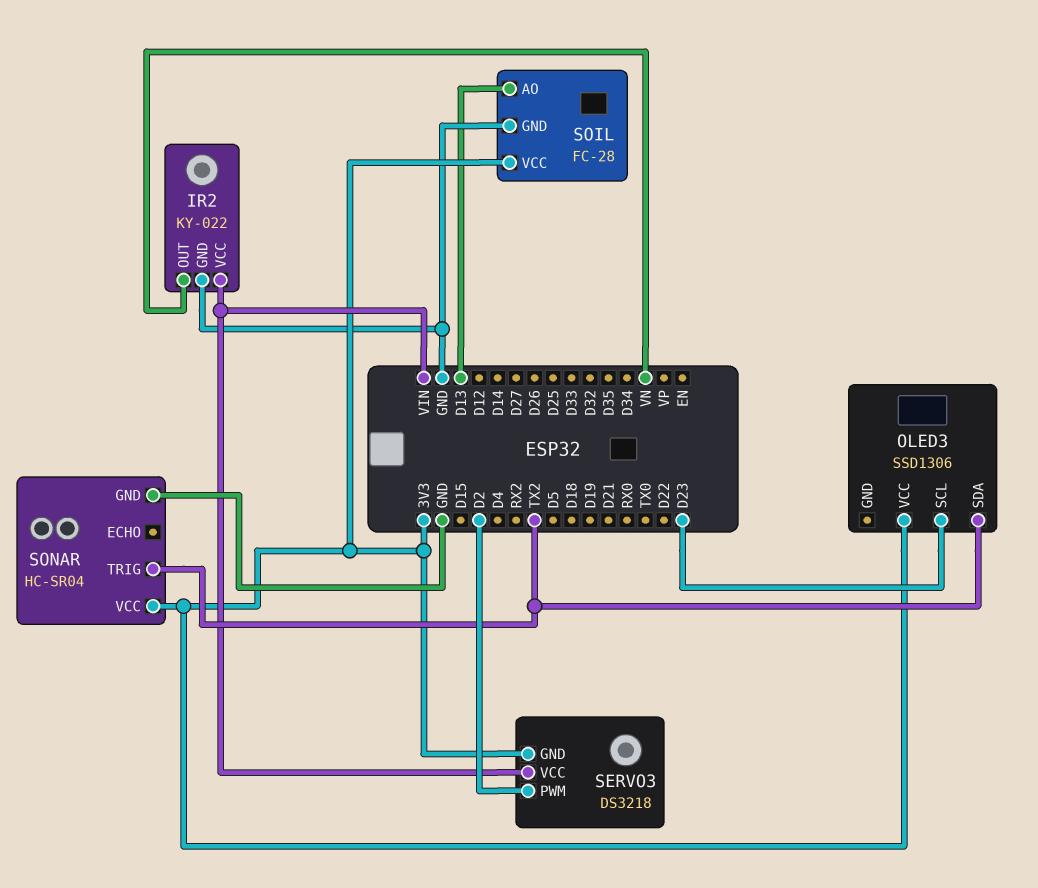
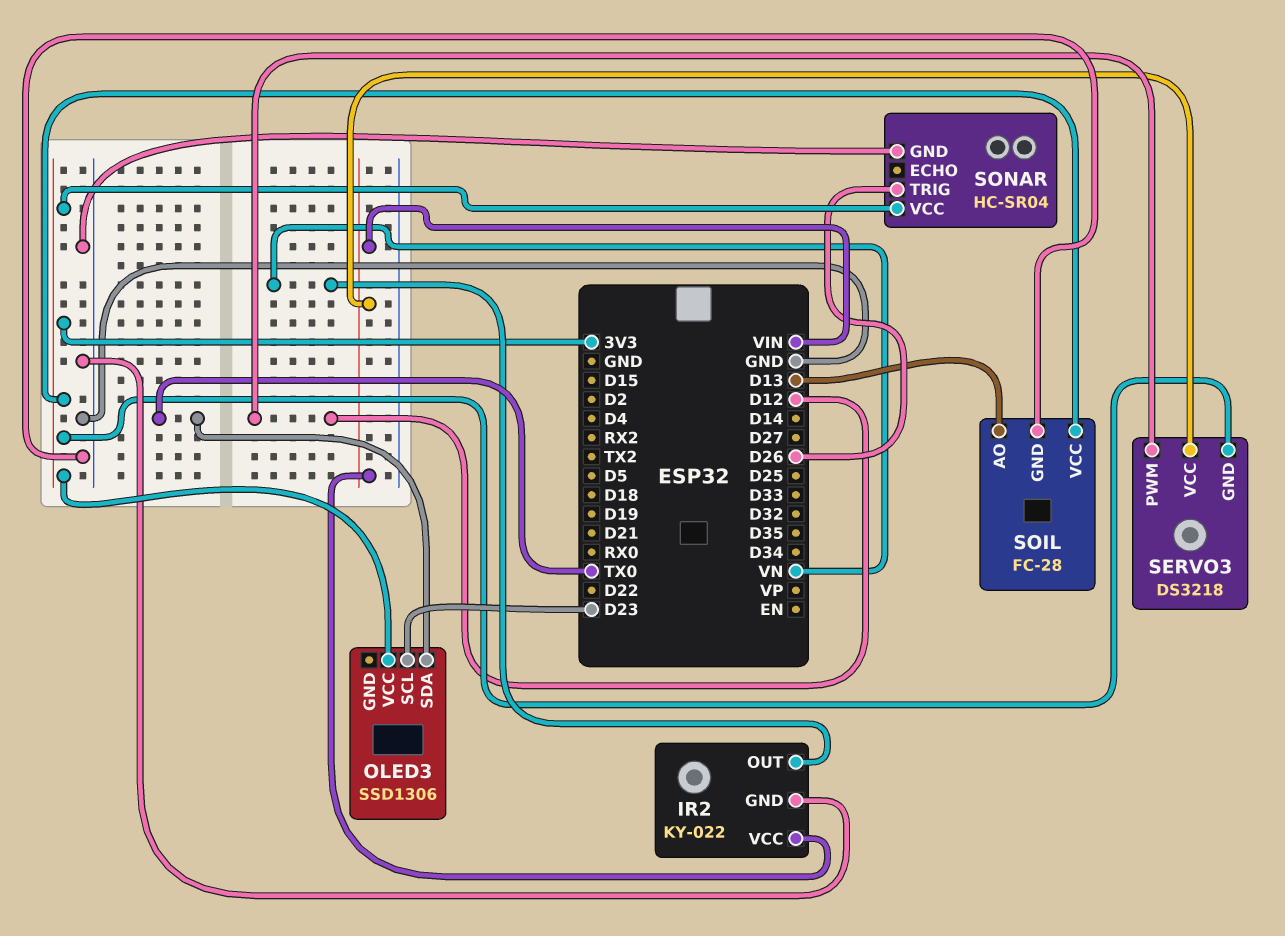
OLED3 pin SDA: TX2 -> TX0
SERVO3 pin PWM: D2 -> D12
SONAR pin TRIG: TX2 -> D26

